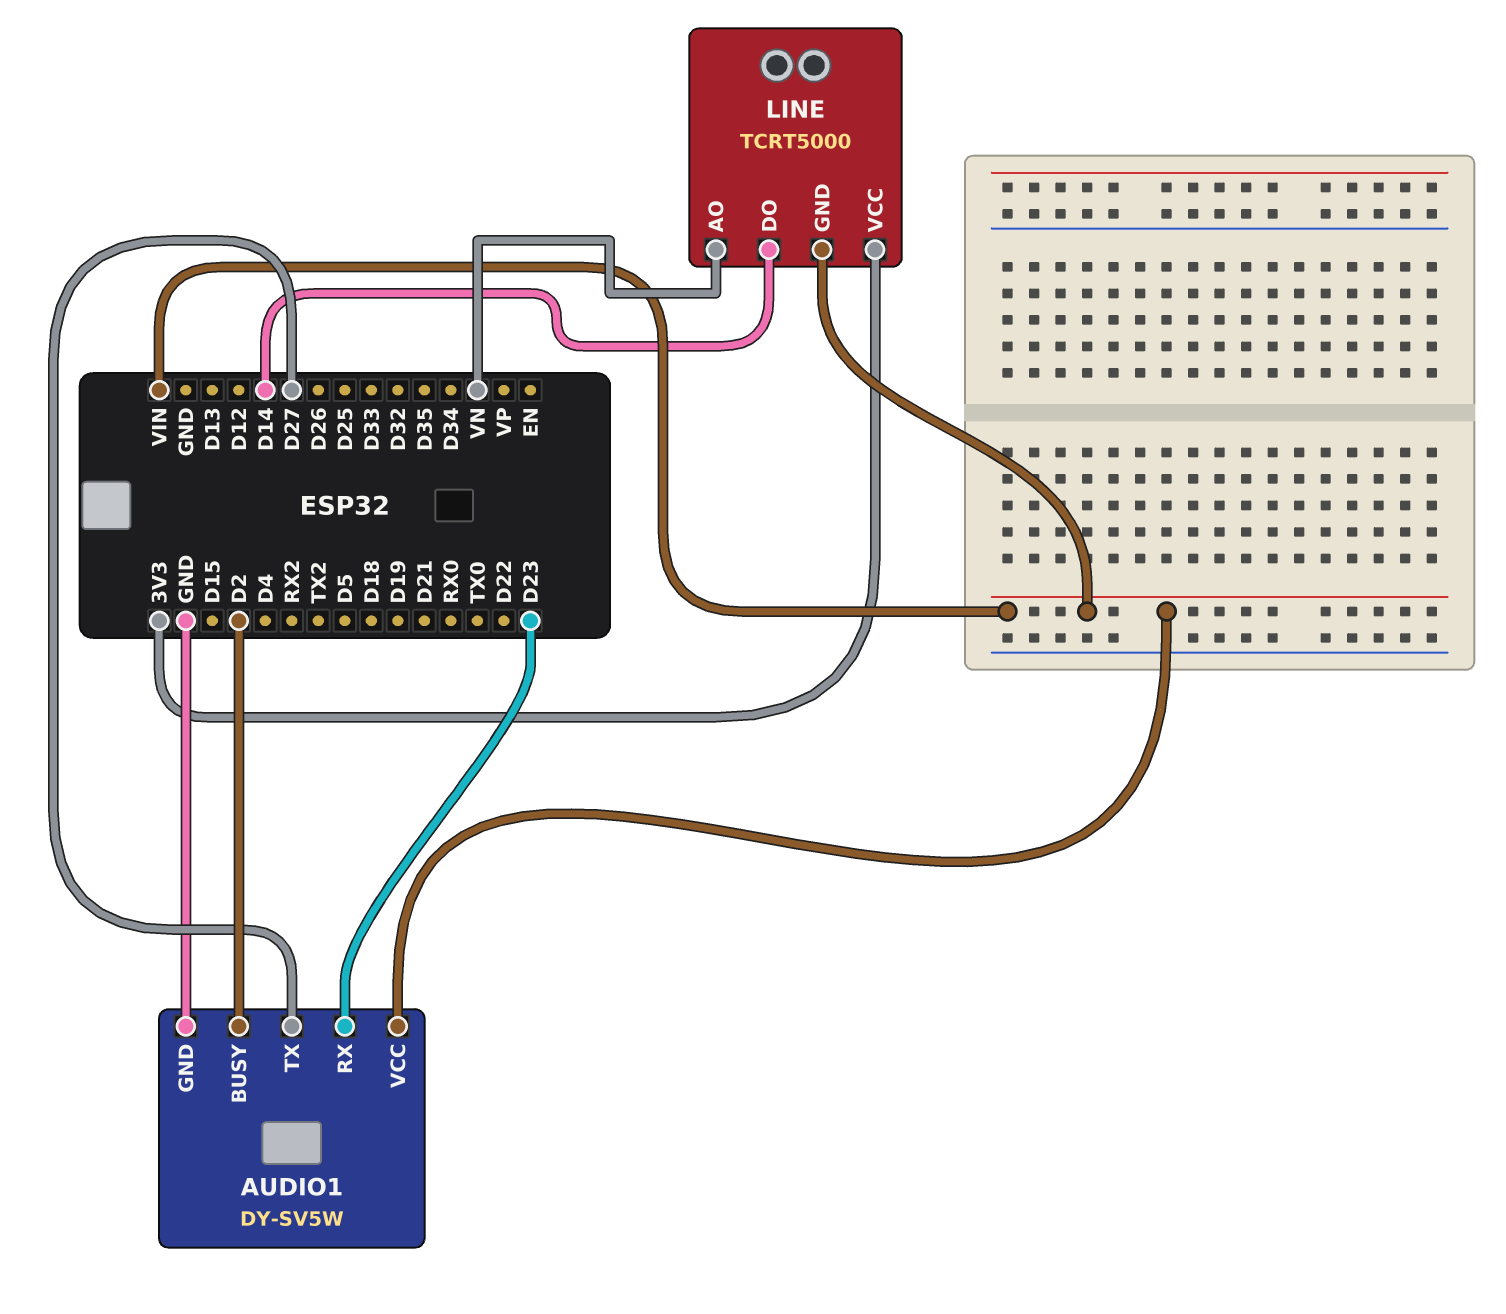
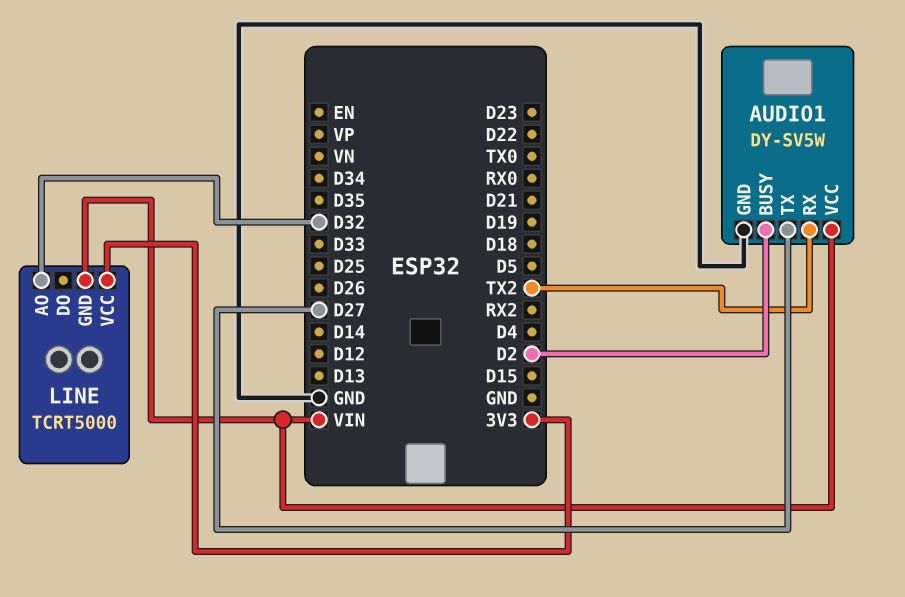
AUDIO1 pin RX: D23 -> TX2
LINE pin AO: VN -> D32
LINE pin DO: D14 -> none

